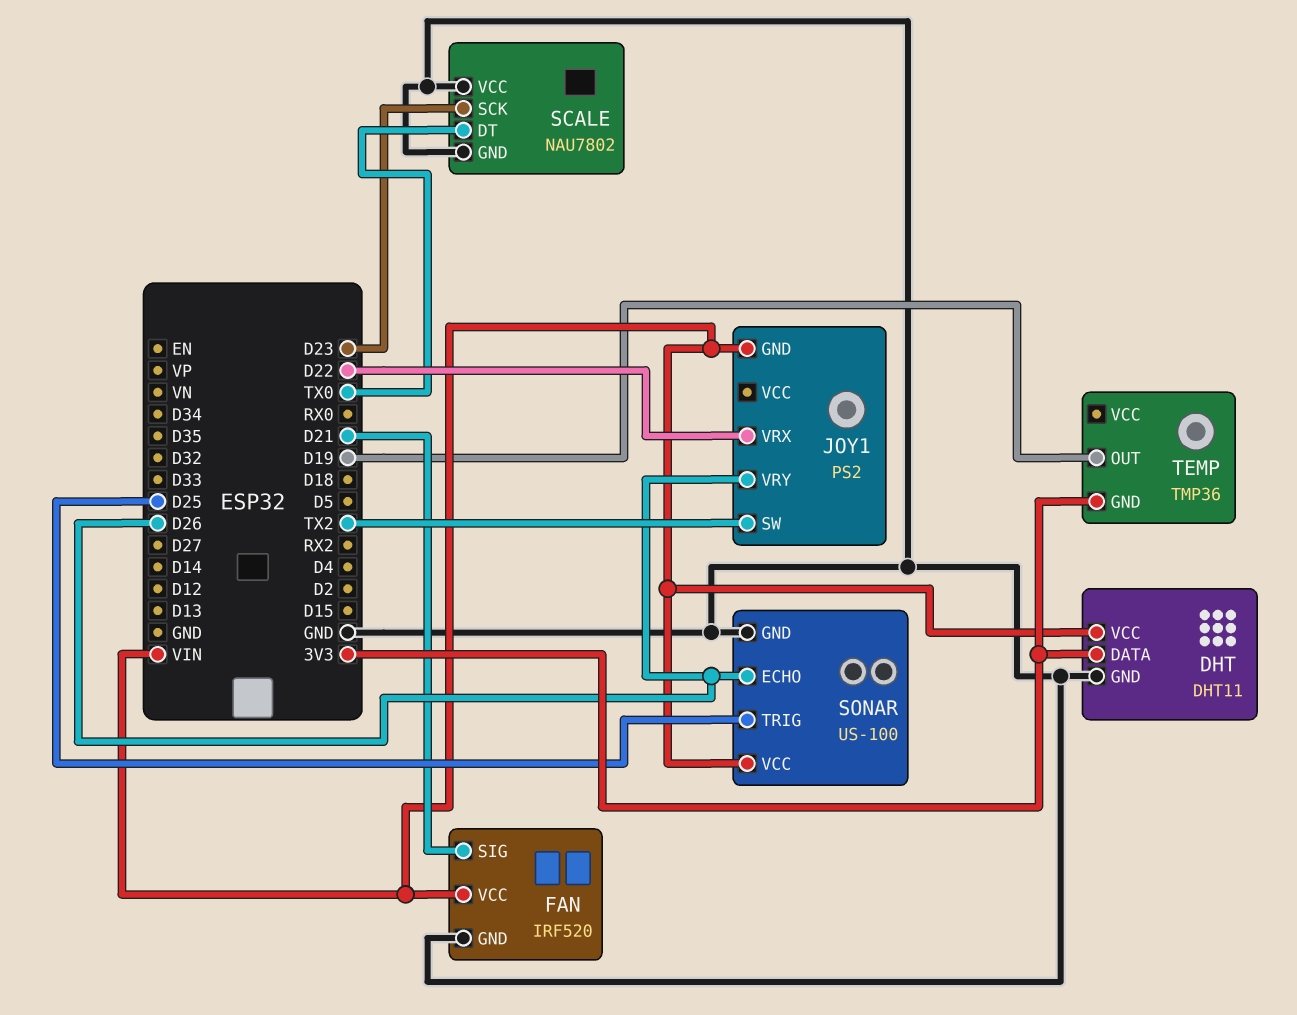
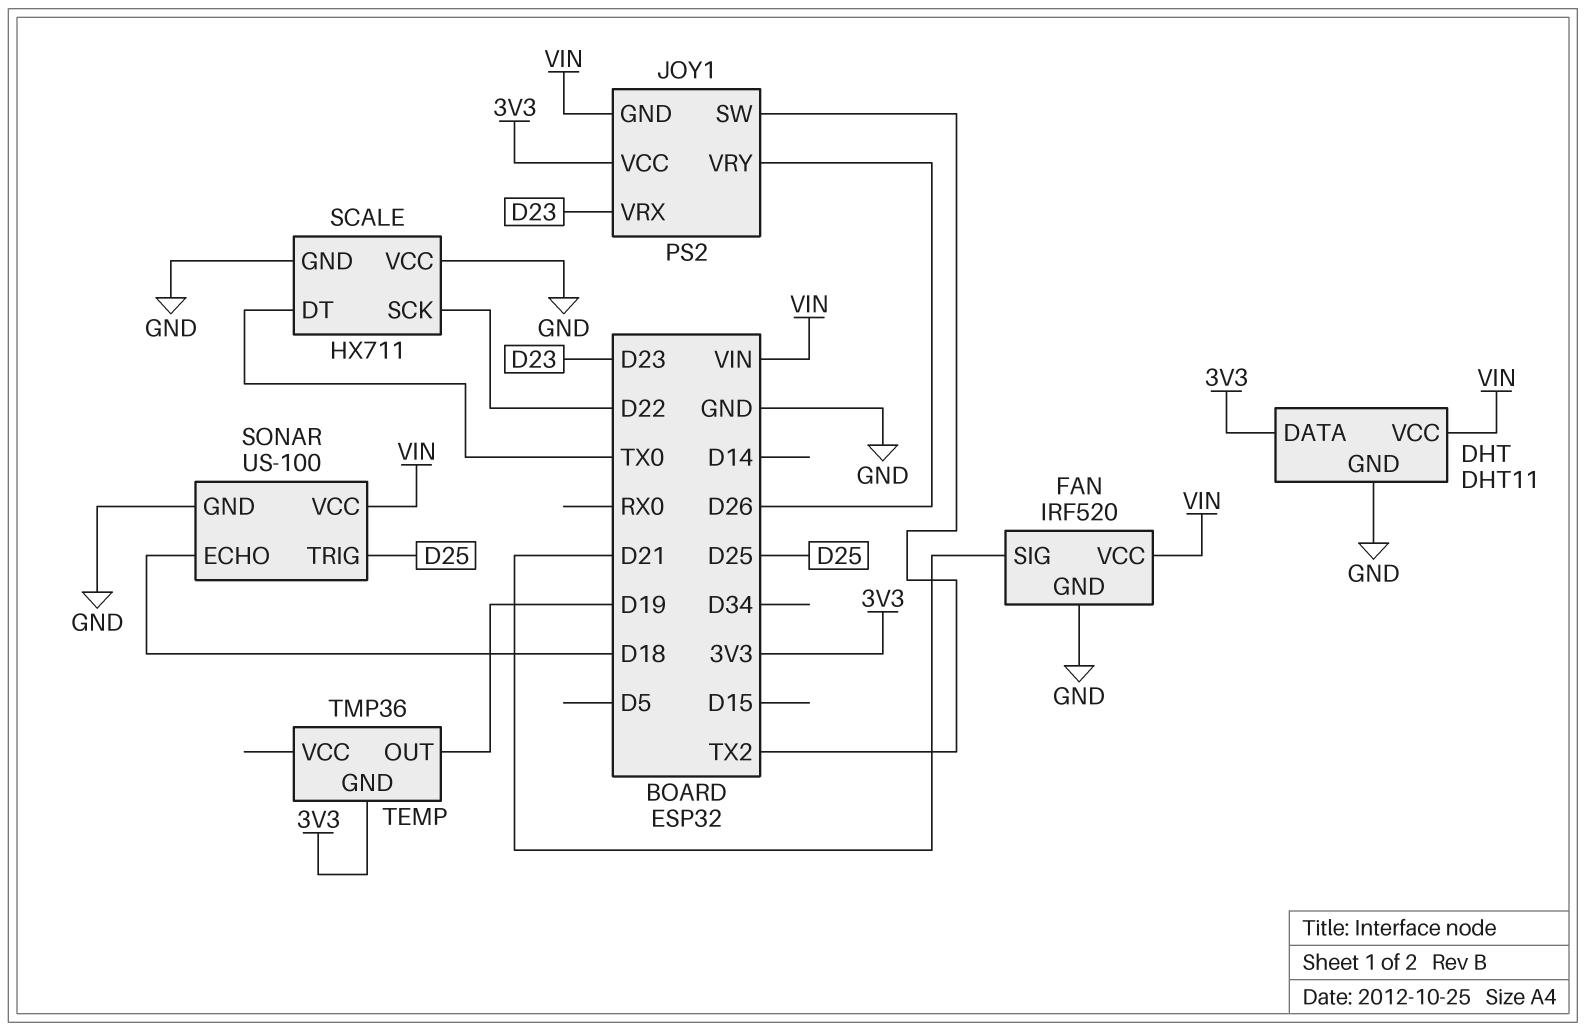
JOY1 pin VCC: none -> 3V3
JOY1 pin VRX: D22 -> D23
SCALE: NAU7802 -> HX711
SCALE pin SCK: D23 -> D22
SONAR pin ECHO: D26 -> D18

